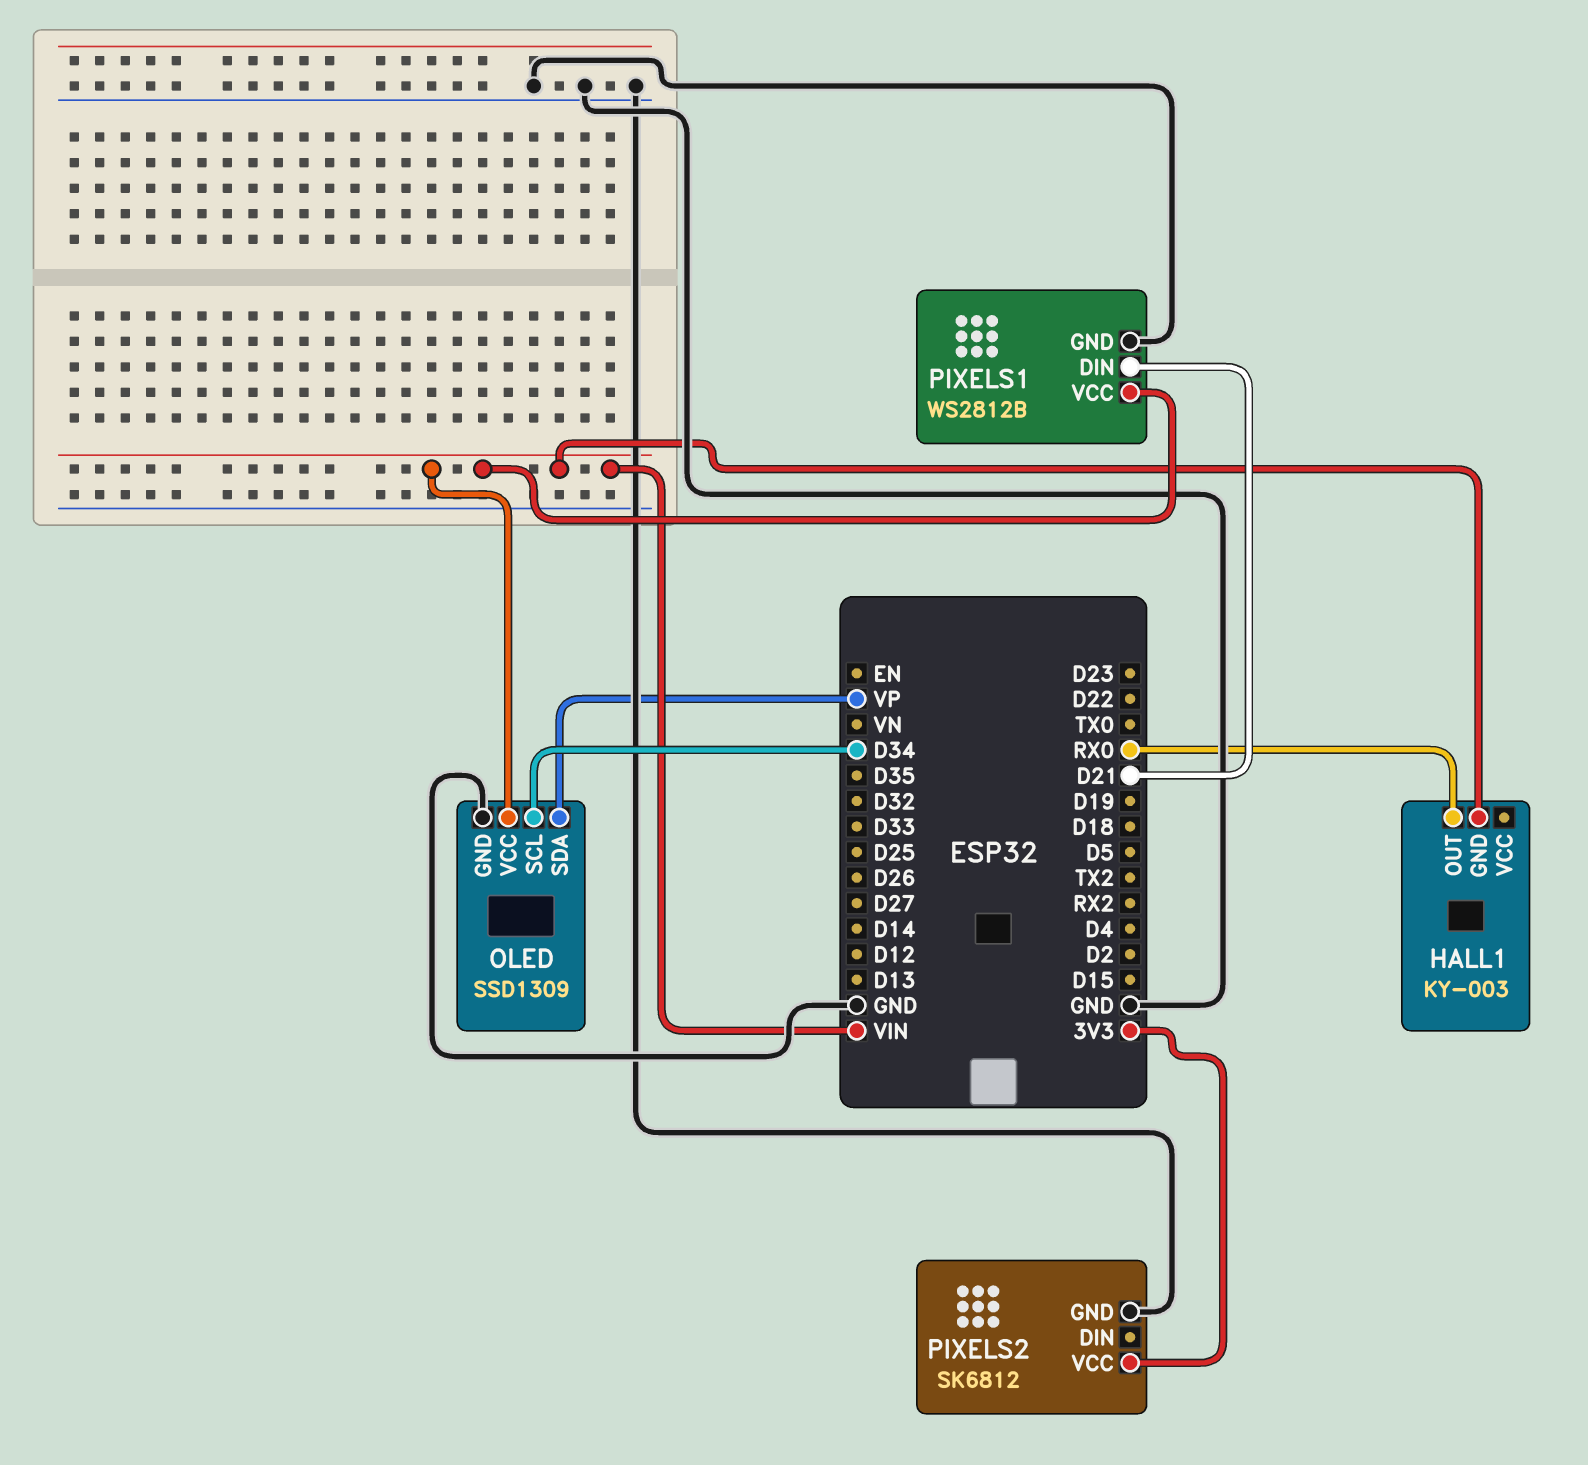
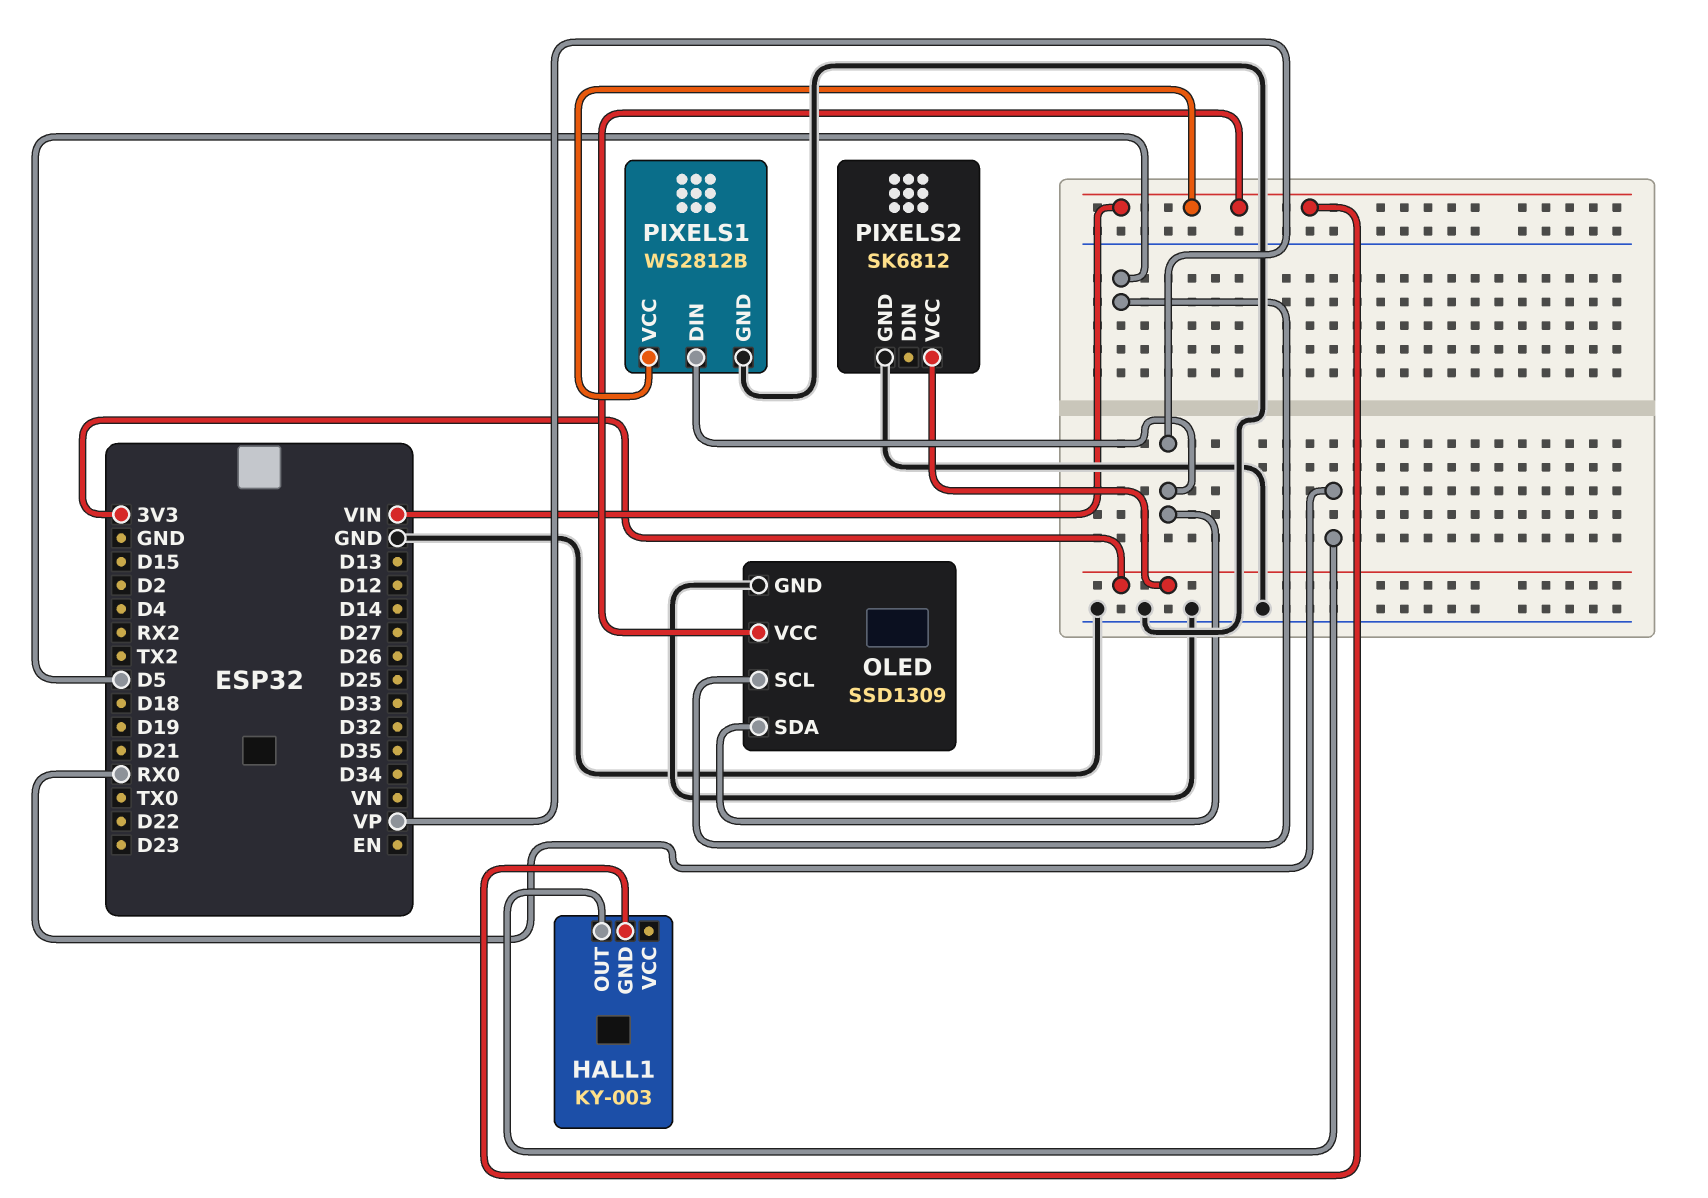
OLED pin SCL: D34 -> D5
PIXELS1 pin DIN: D21 -> VP

